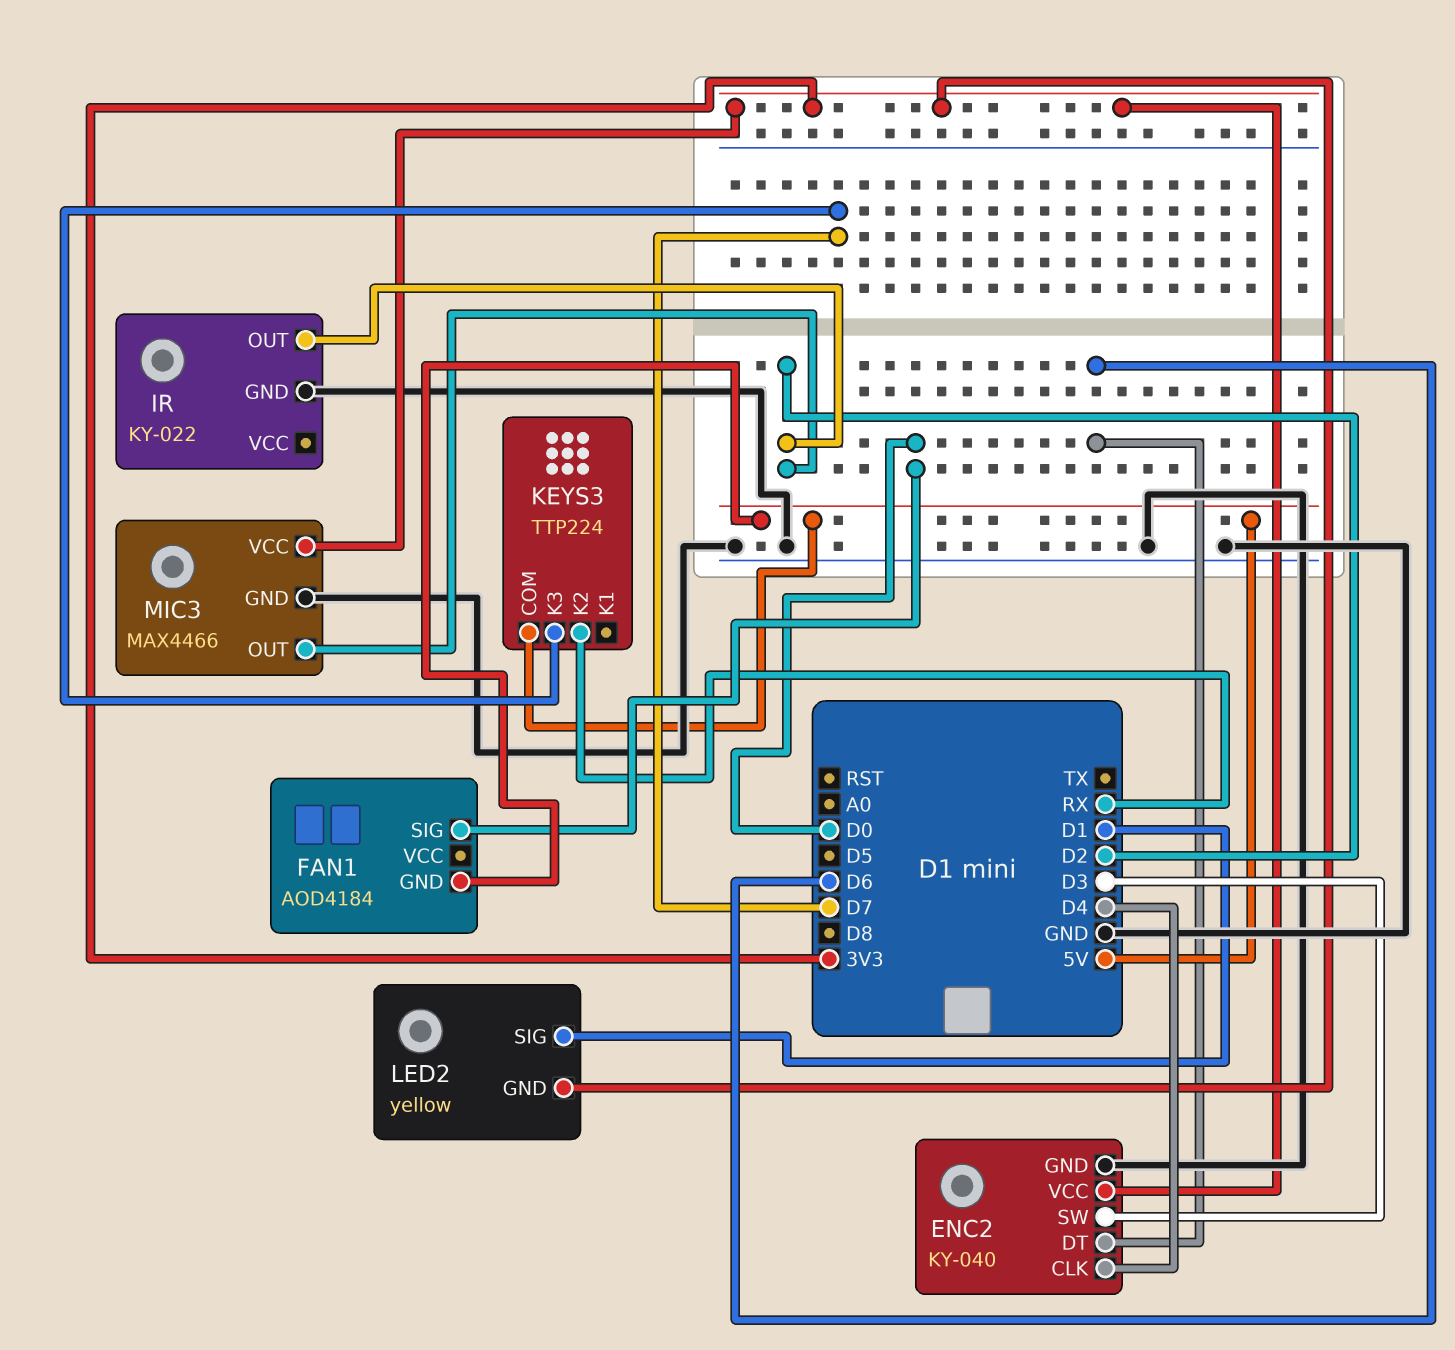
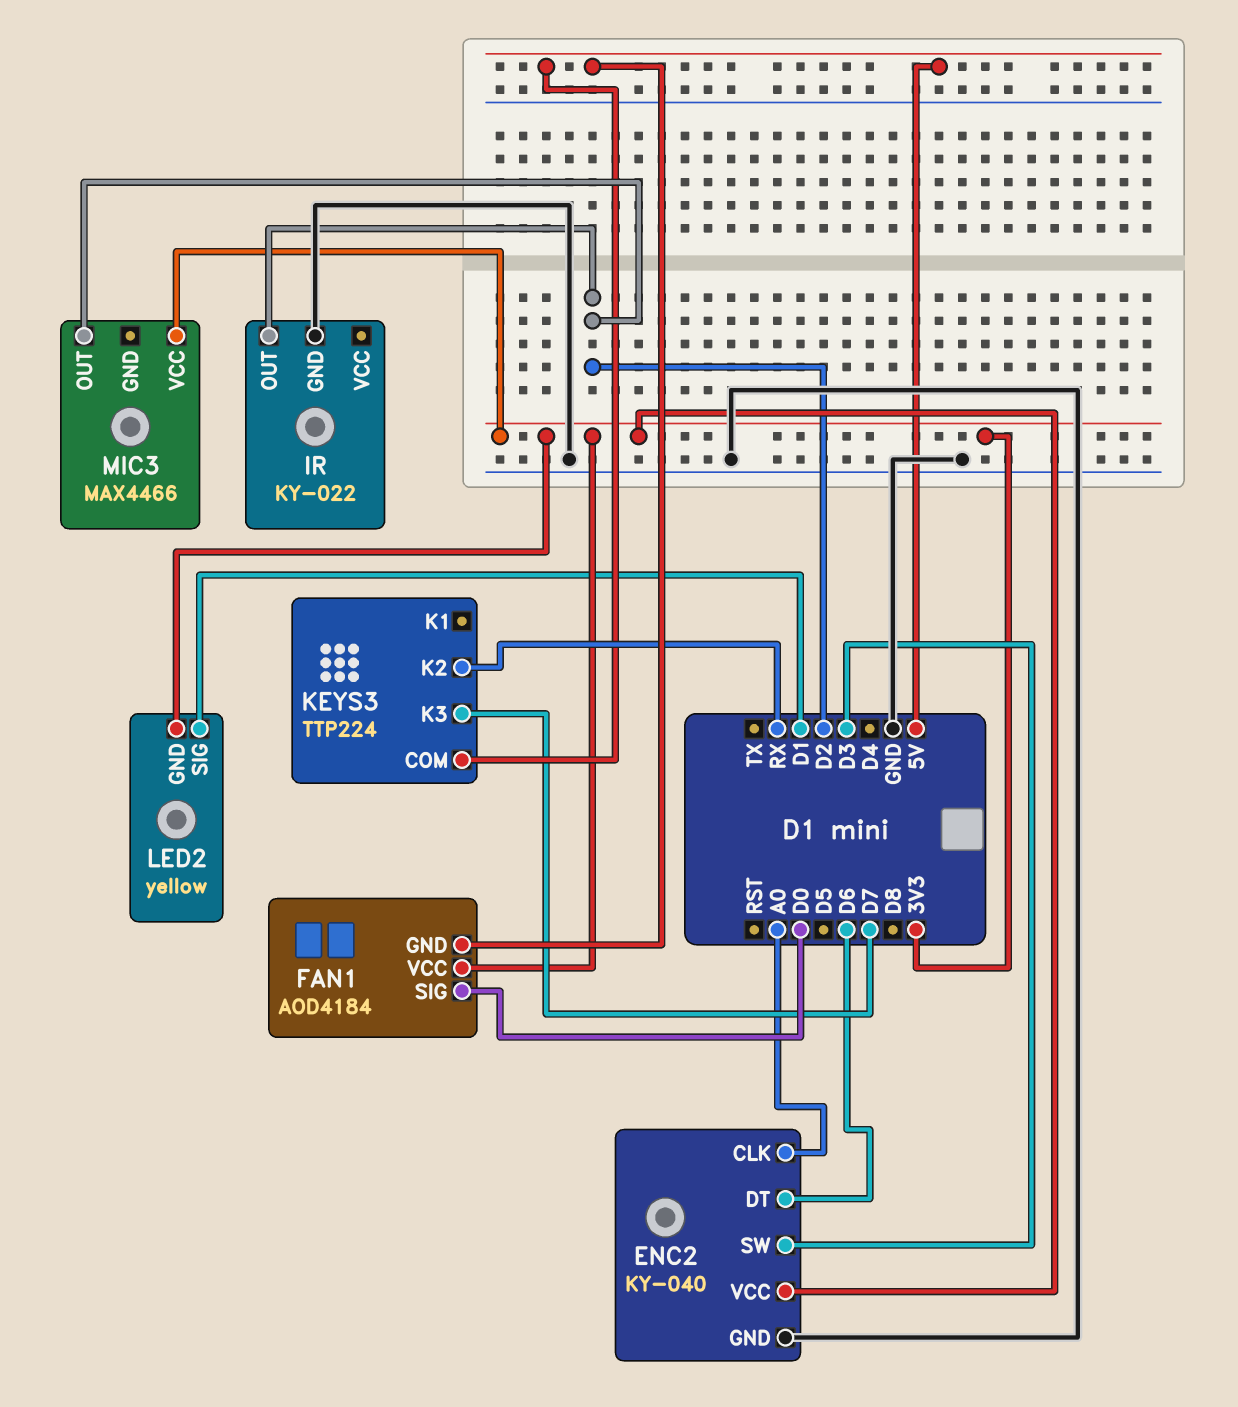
ENC2 pin CLK: D4 -> A0
FAN1 pin VCC: none -> 3V3
MIC3 pin GND: GND -> none

